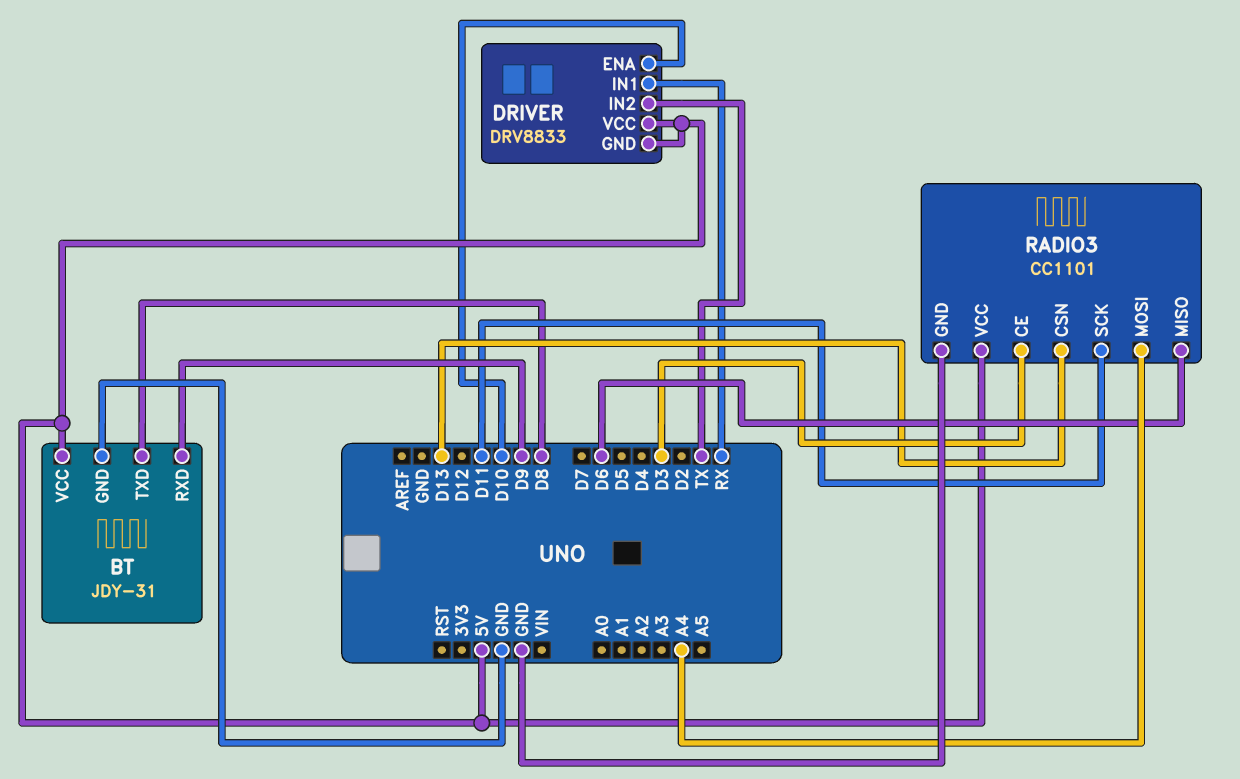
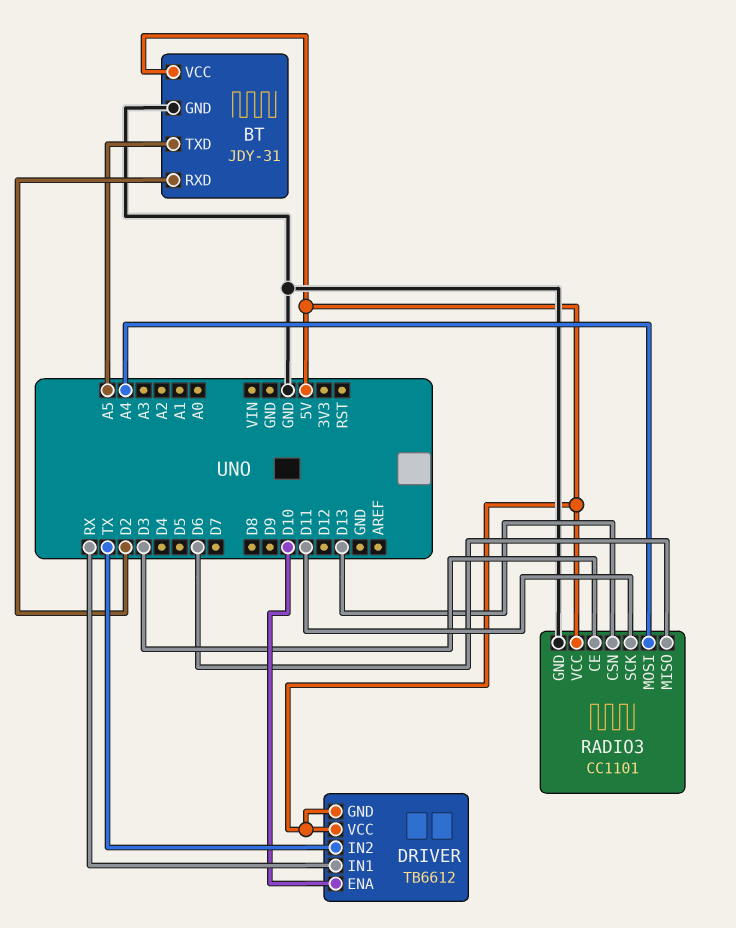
BT pin RXD: D9 -> D2
BT pin TXD: D8 -> A5
DRIVER: DRV8833 -> TB6612

